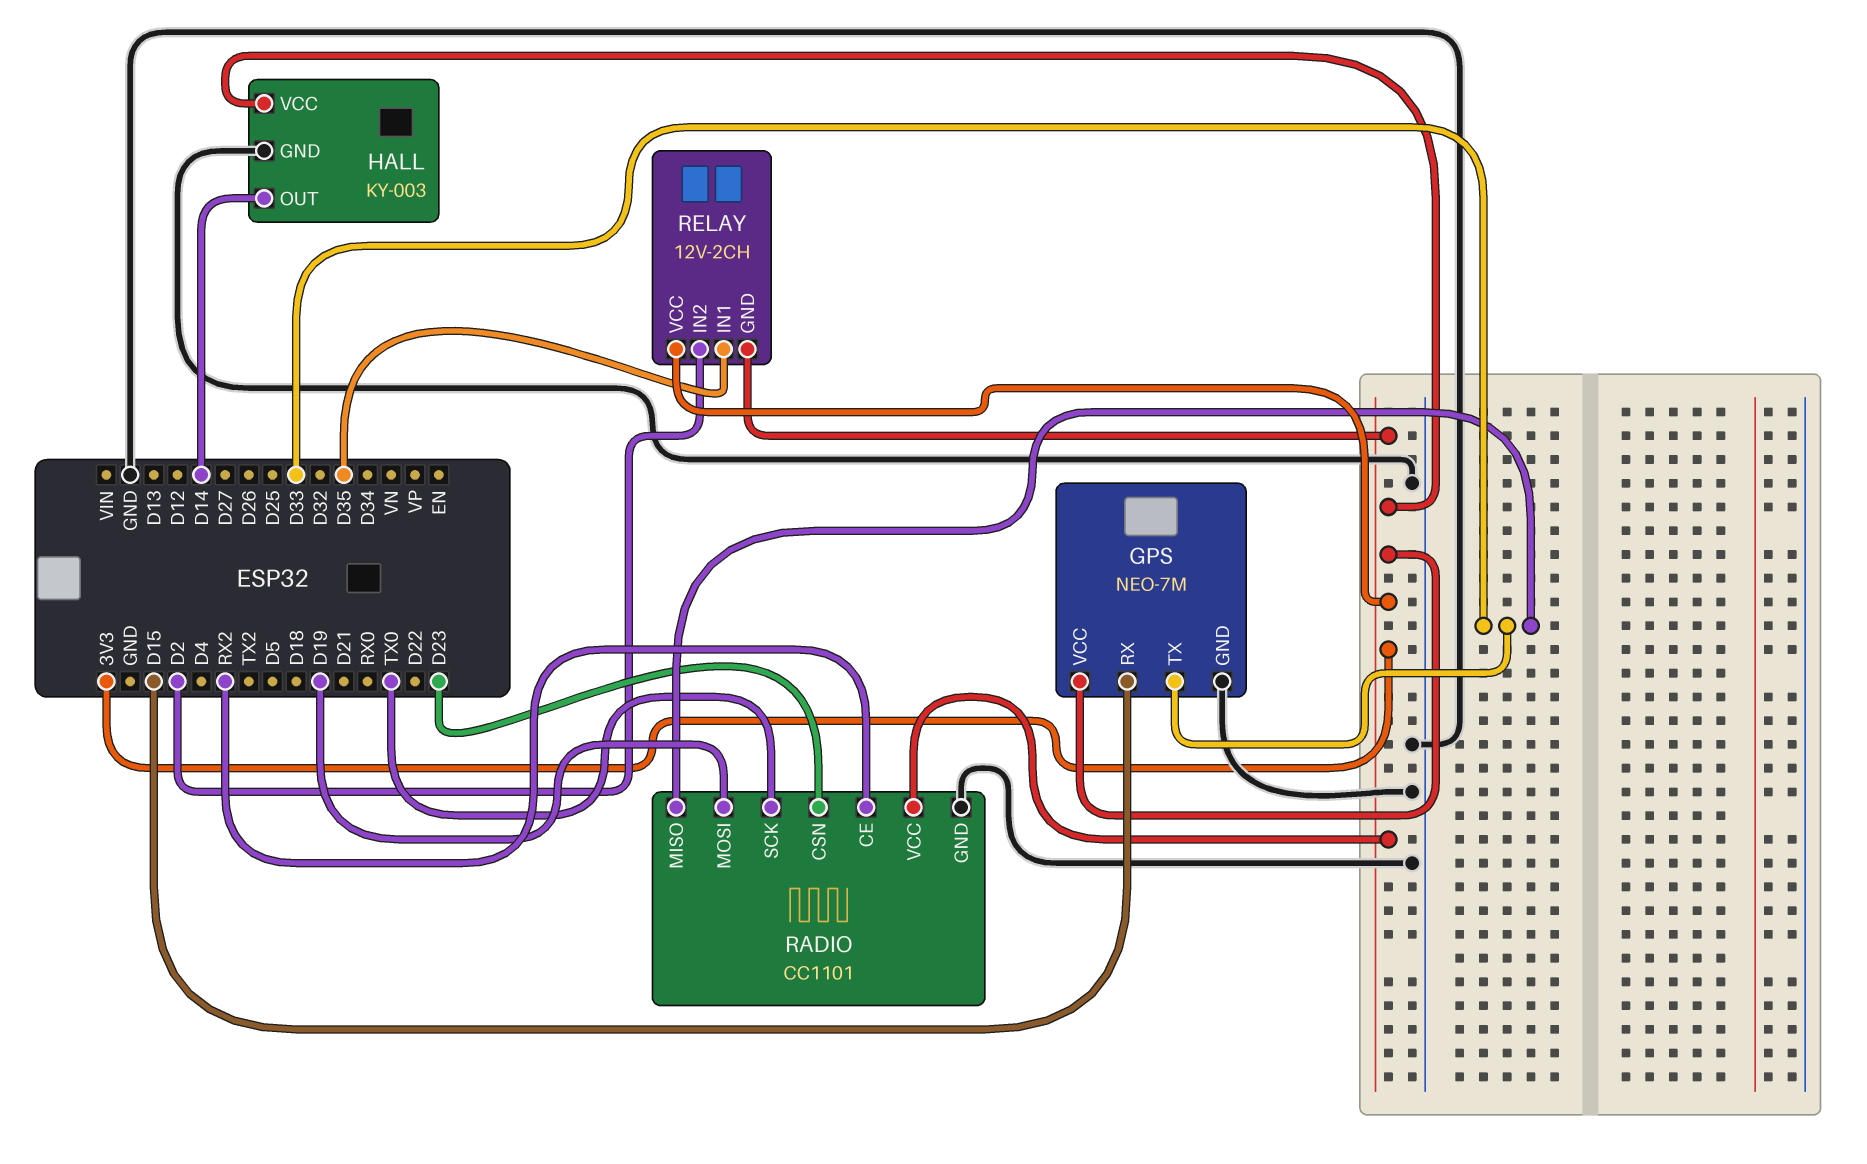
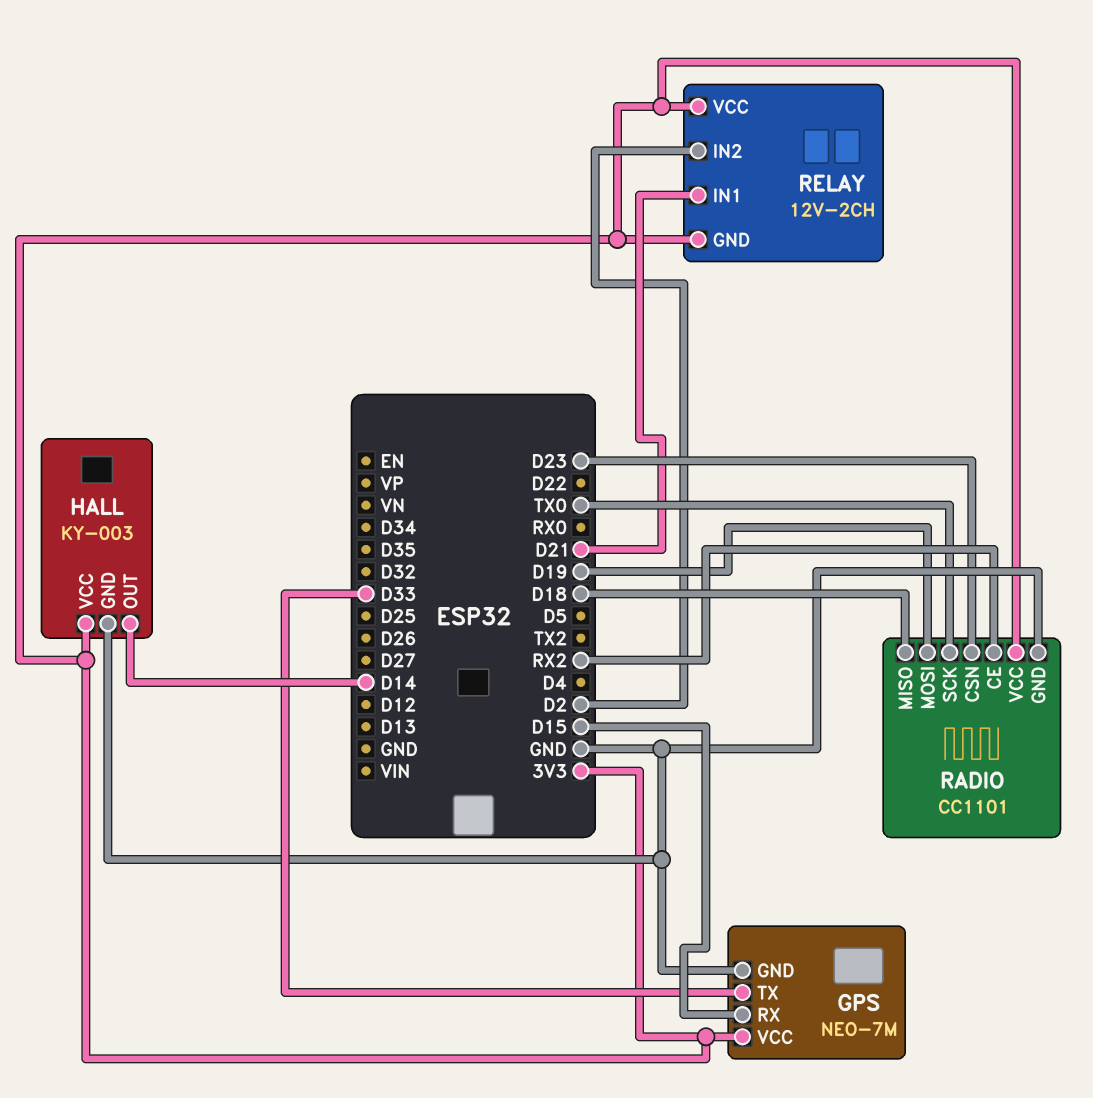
RADIO pin MISO: D33 -> D18
RELAY pin IN1: D35 -> D21

